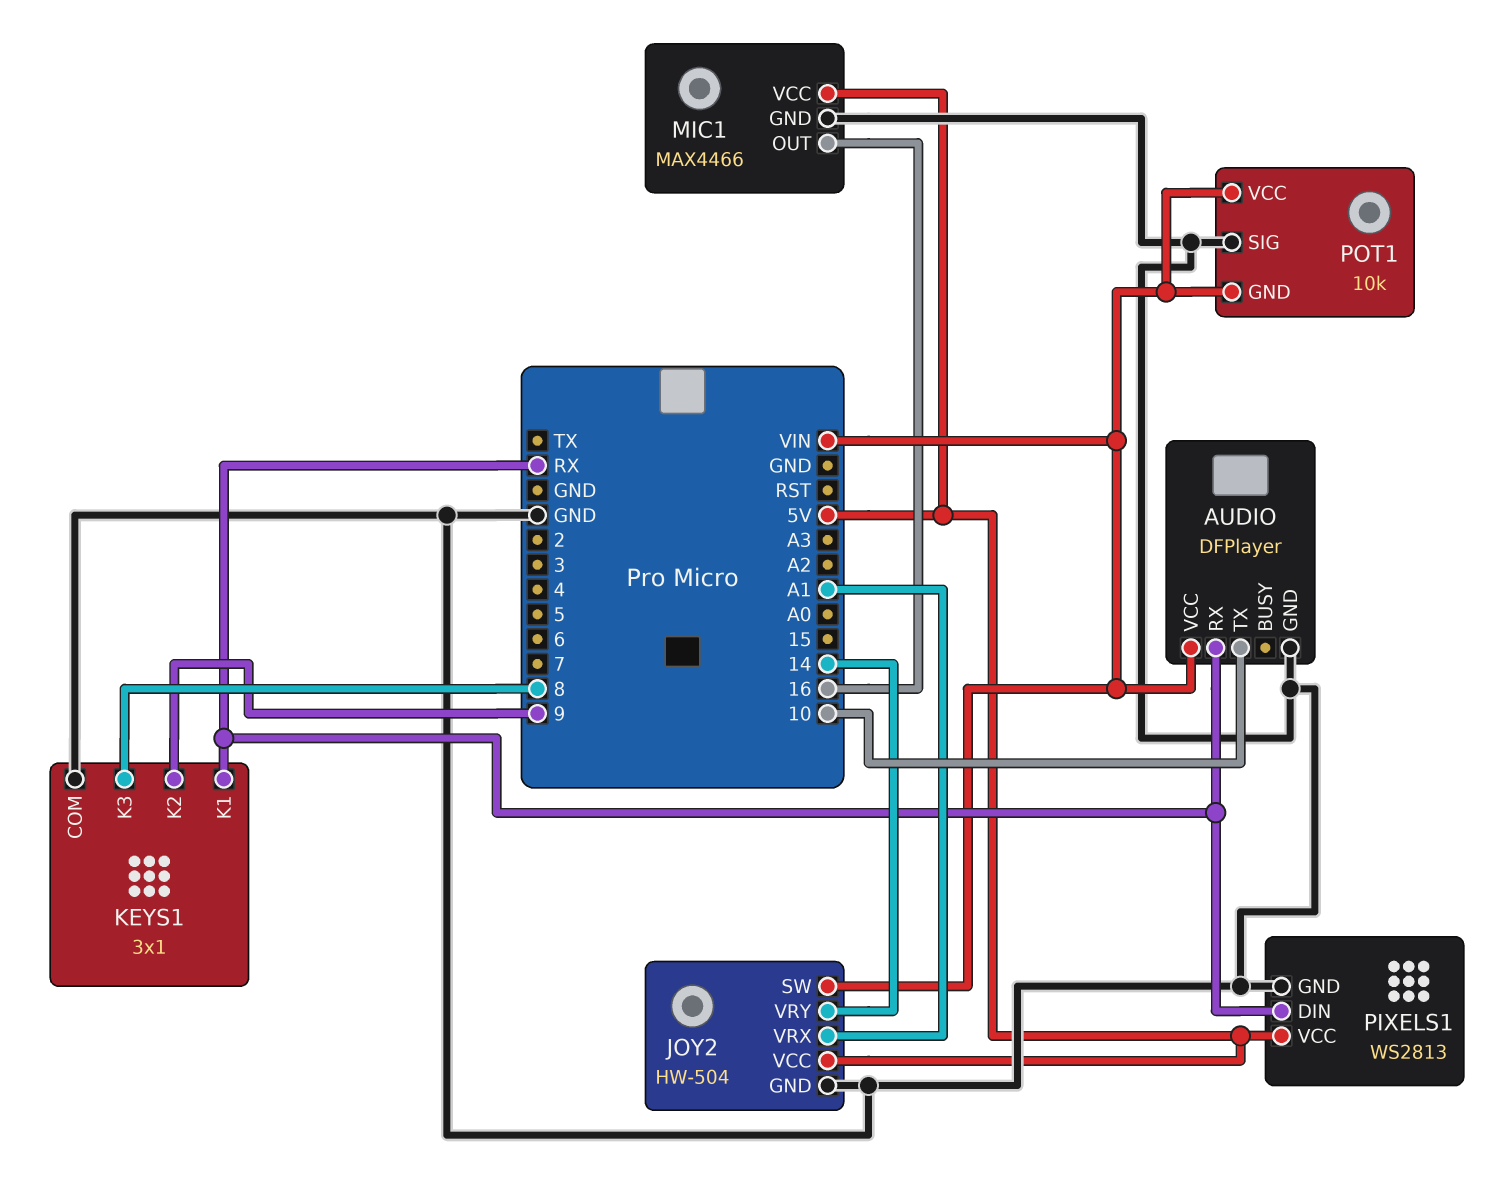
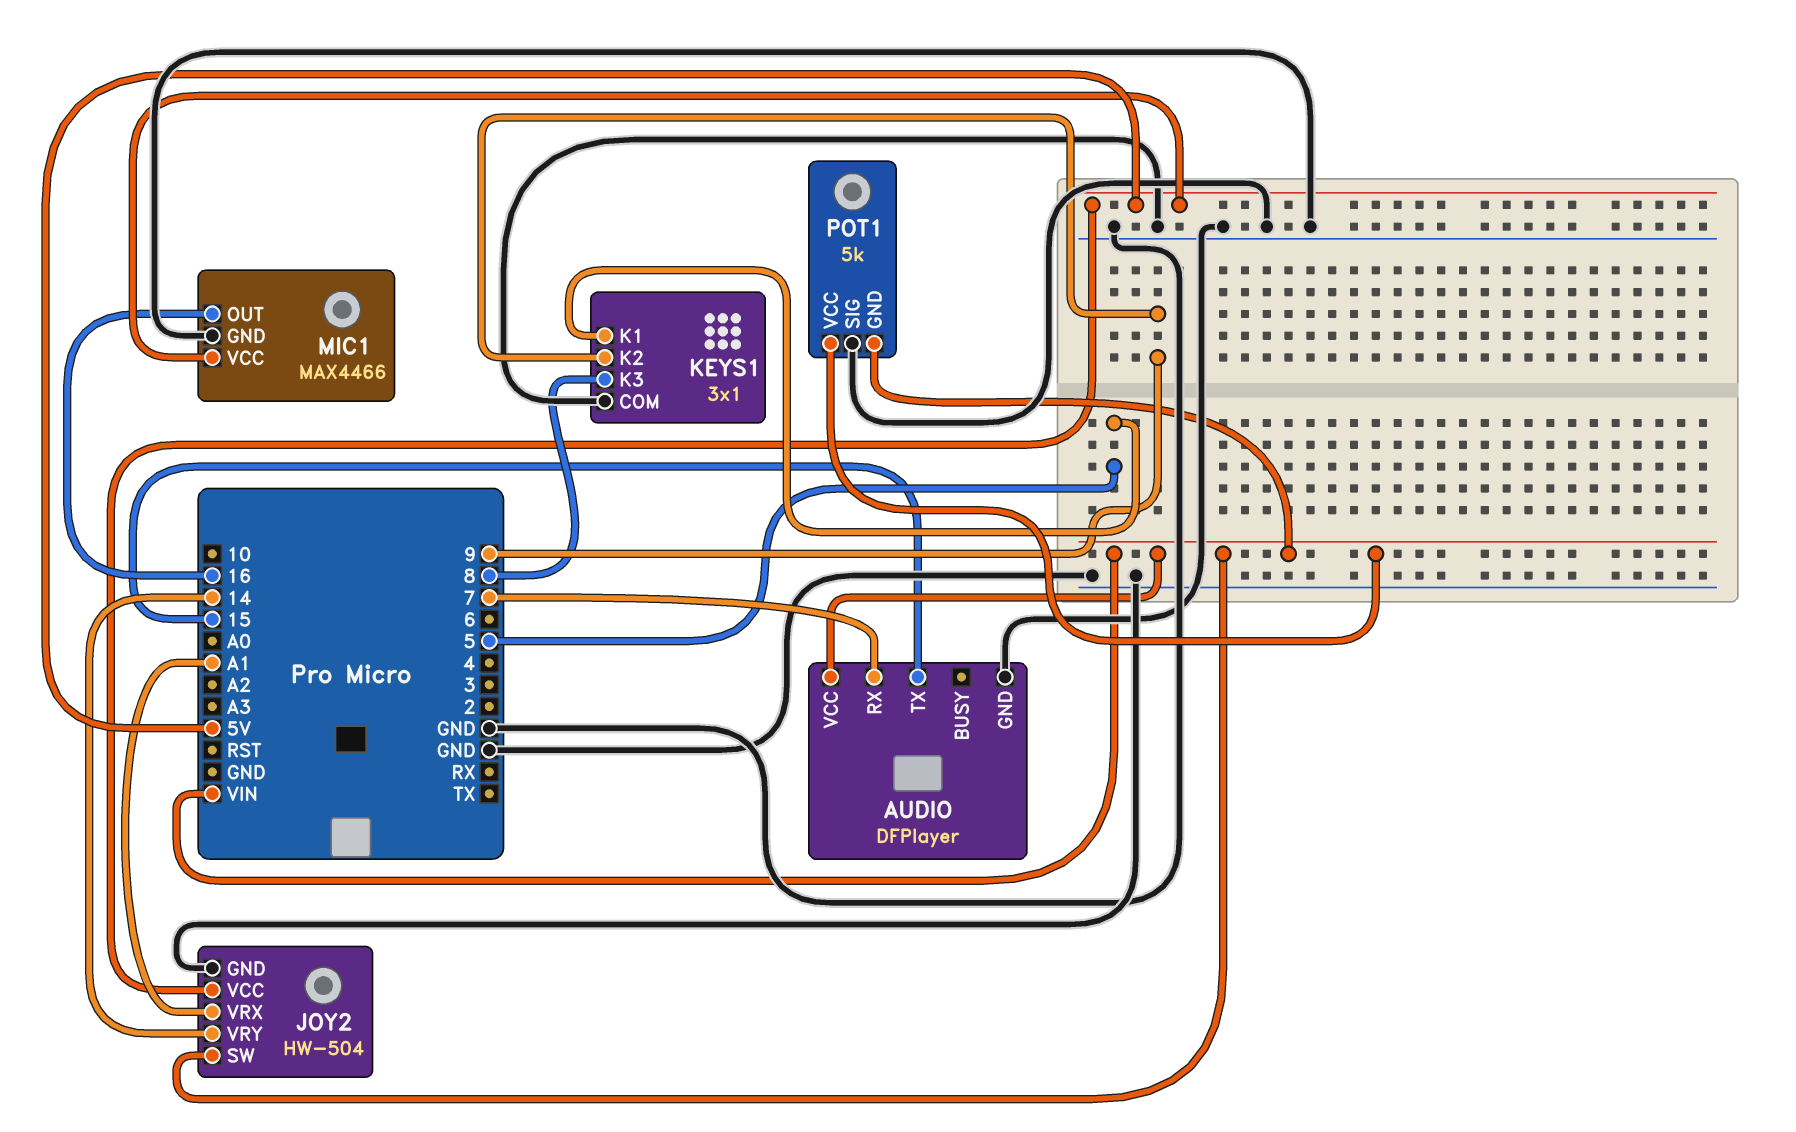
AUDIO pin RX: RX -> 7
AUDIO pin TX: 10 -> 15
KEYS1 pin K1: RX -> 5
PIXELS1: WS2813 -> none
PIXELS1 pin DIN: RX -> none
PIXELS1 pin GND: GND -> none
PIXELS1 pin VCC: 5V -> none
POT1: 10k -> 5k

